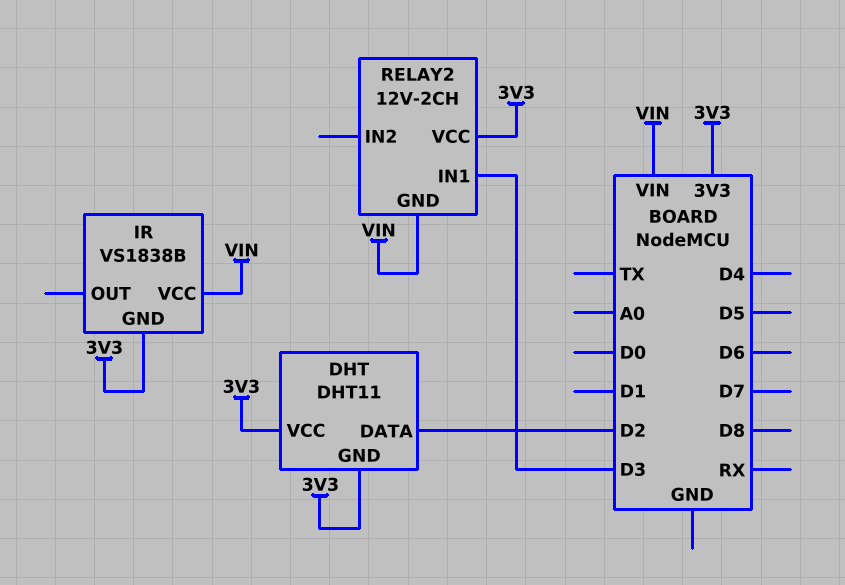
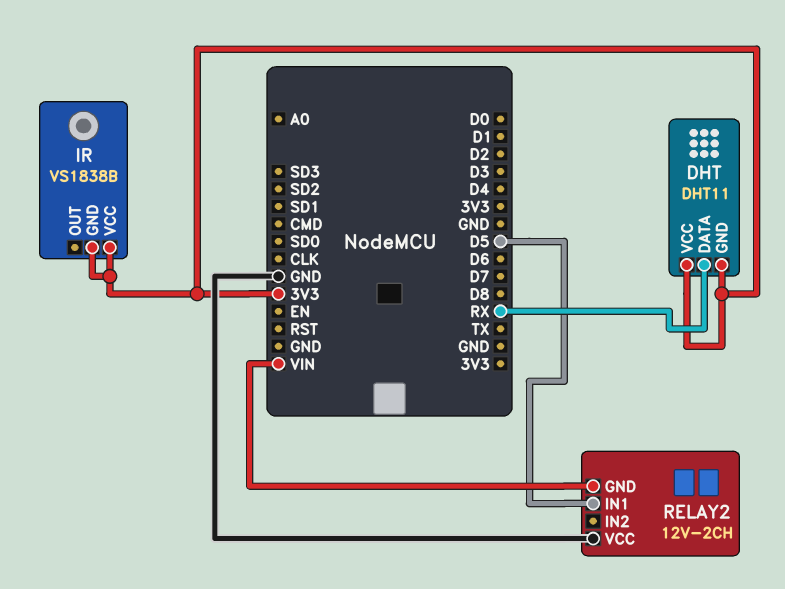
DHT pin DATA: D2 -> RX
IR pin VCC: VIN -> 3V3
RELAY2 pin IN1: D3 -> D5
RELAY2 pin VCC: 3V3 -> GND

